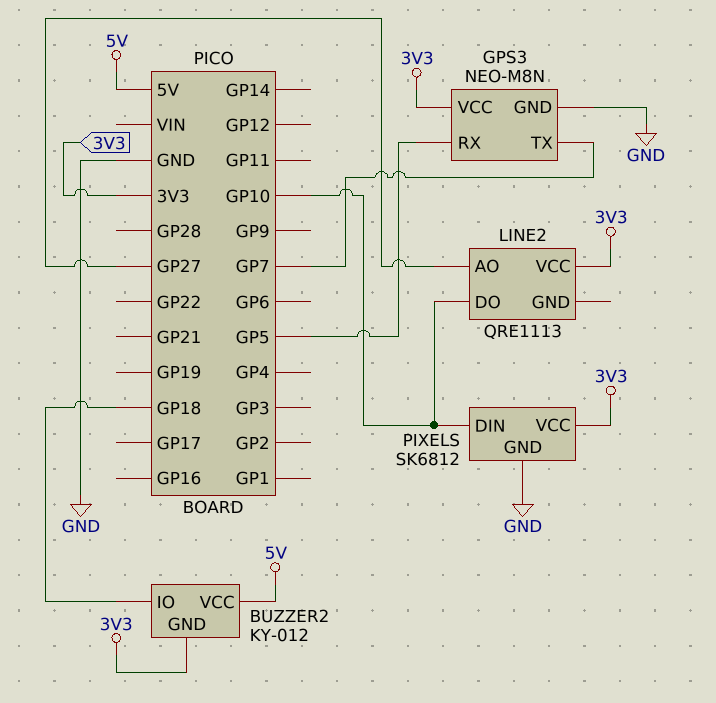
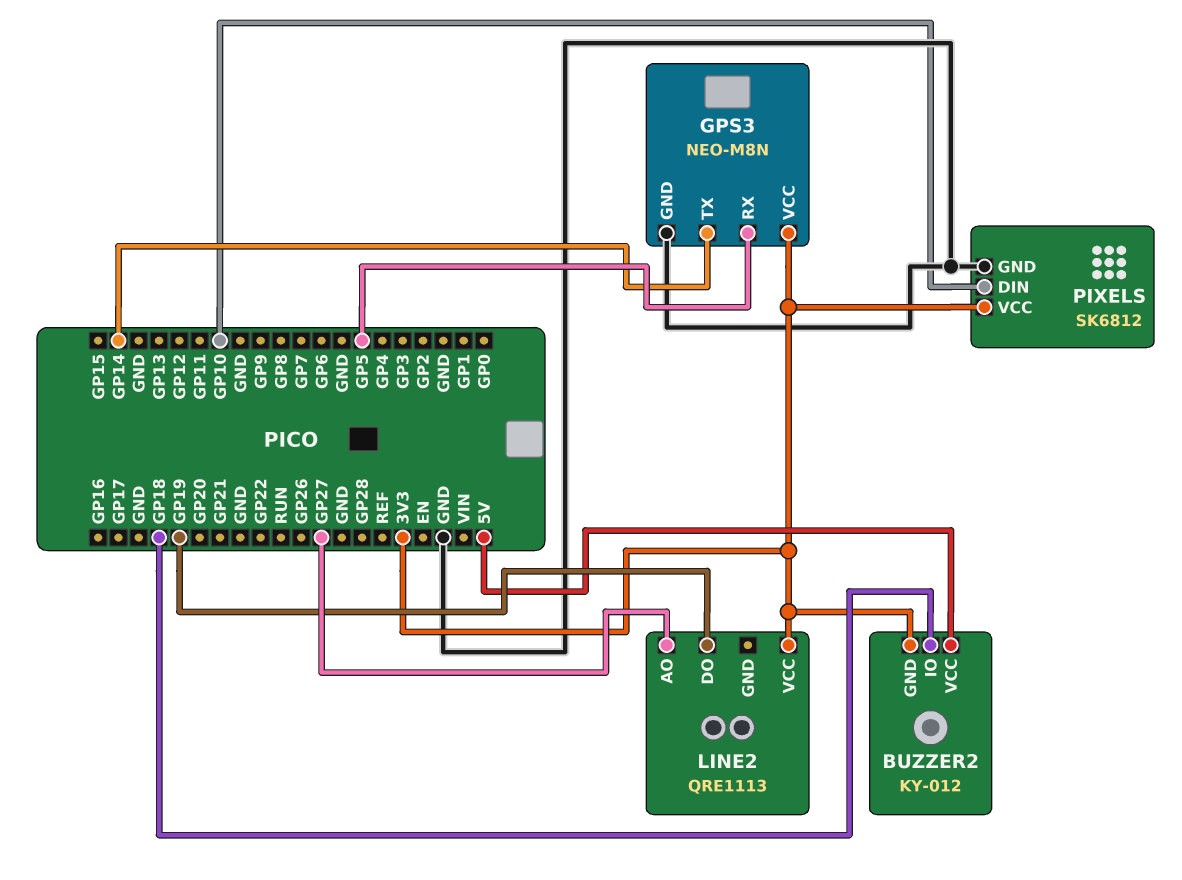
GPS3 pin TX: GP7 -> GP14
LINE2 pin DO: GP10 -> GP19

